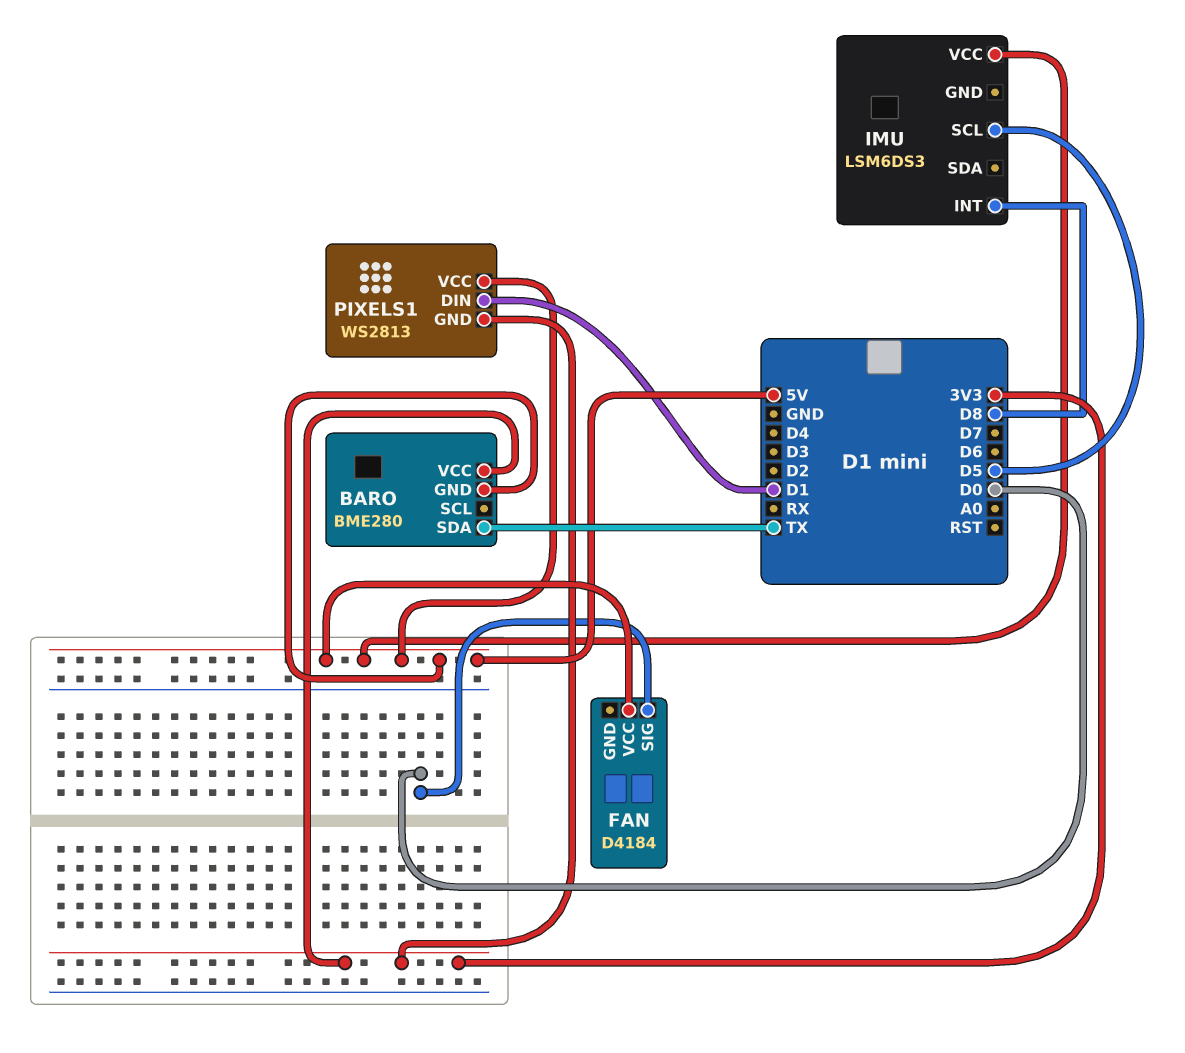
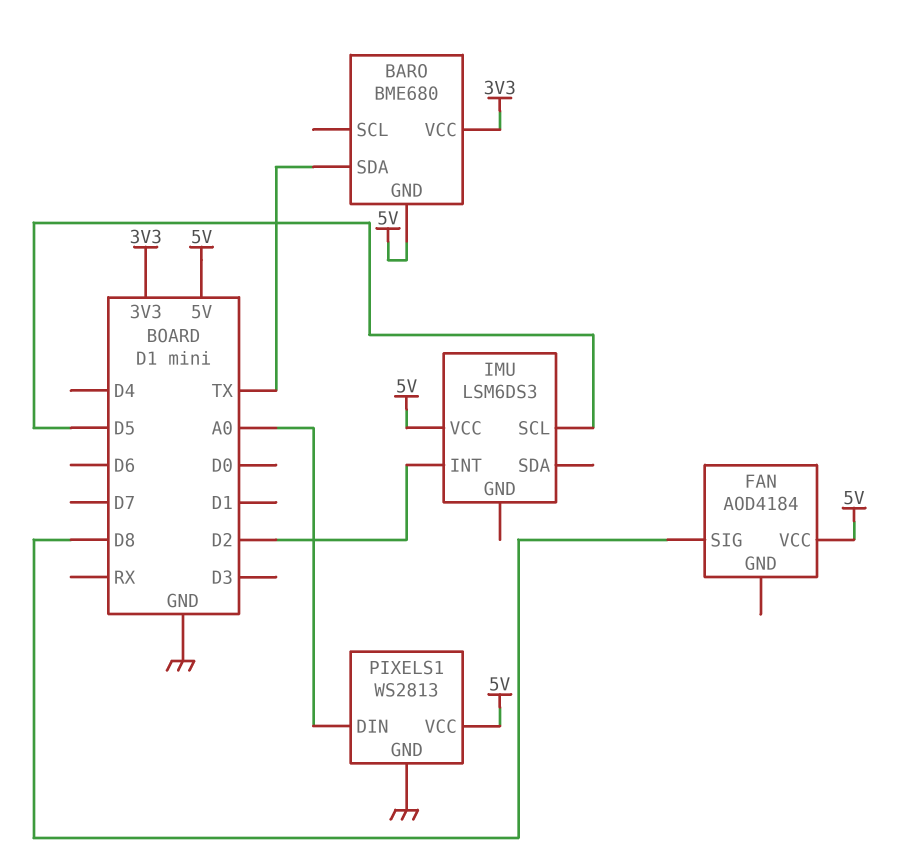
BARO: BME280 -> BME680
FAN: D4184 -> AOD4184
FAN pin SIG: D0 -> D8
IMU pin INT: D8 -> D2
PIXELS1 pin DIN: D1 -> A0
PIXELS1 pin GND: 3V3 -> GND

